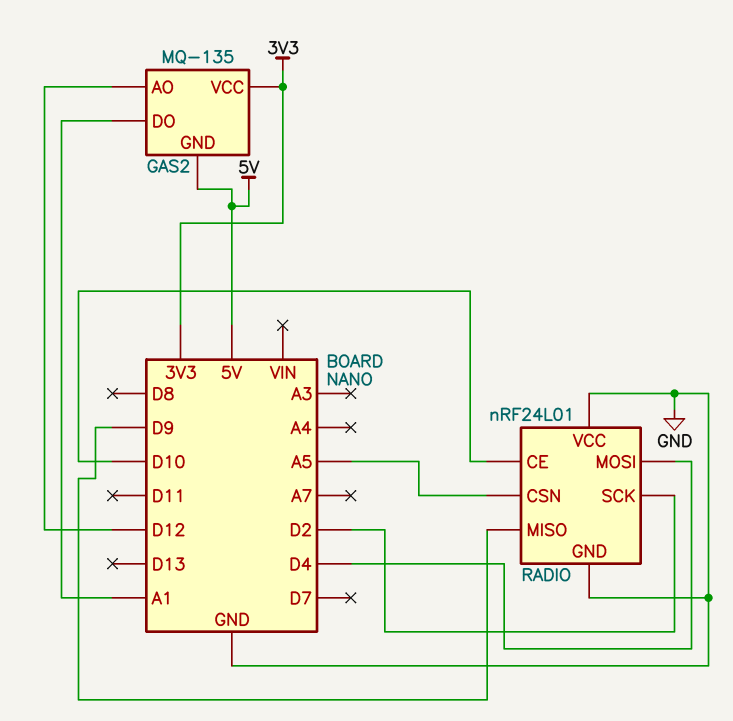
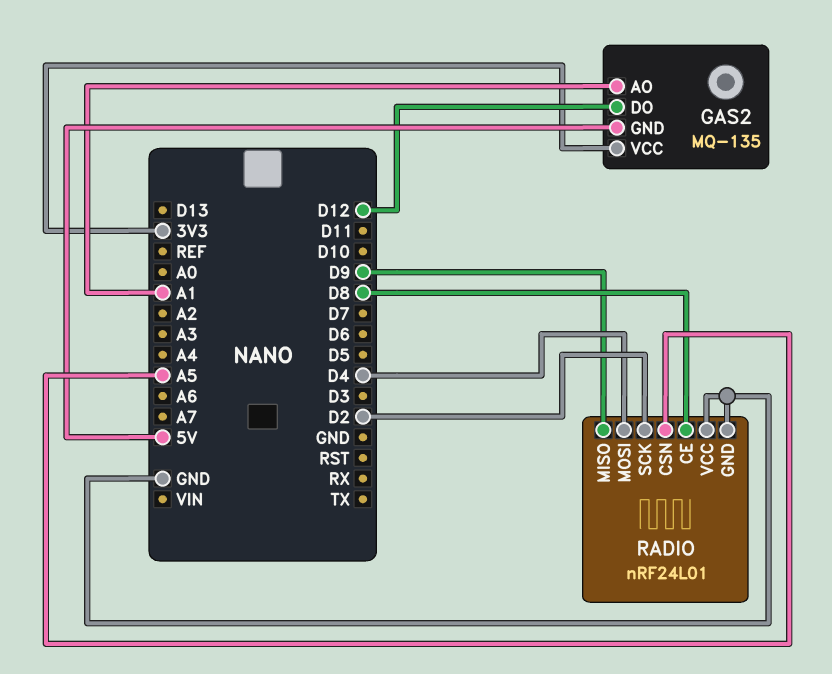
GAS2 pin AO: D12 -> A1
GAS2 pin DO: A1 -> D12
RADIO pin CE: D10 -> D8

